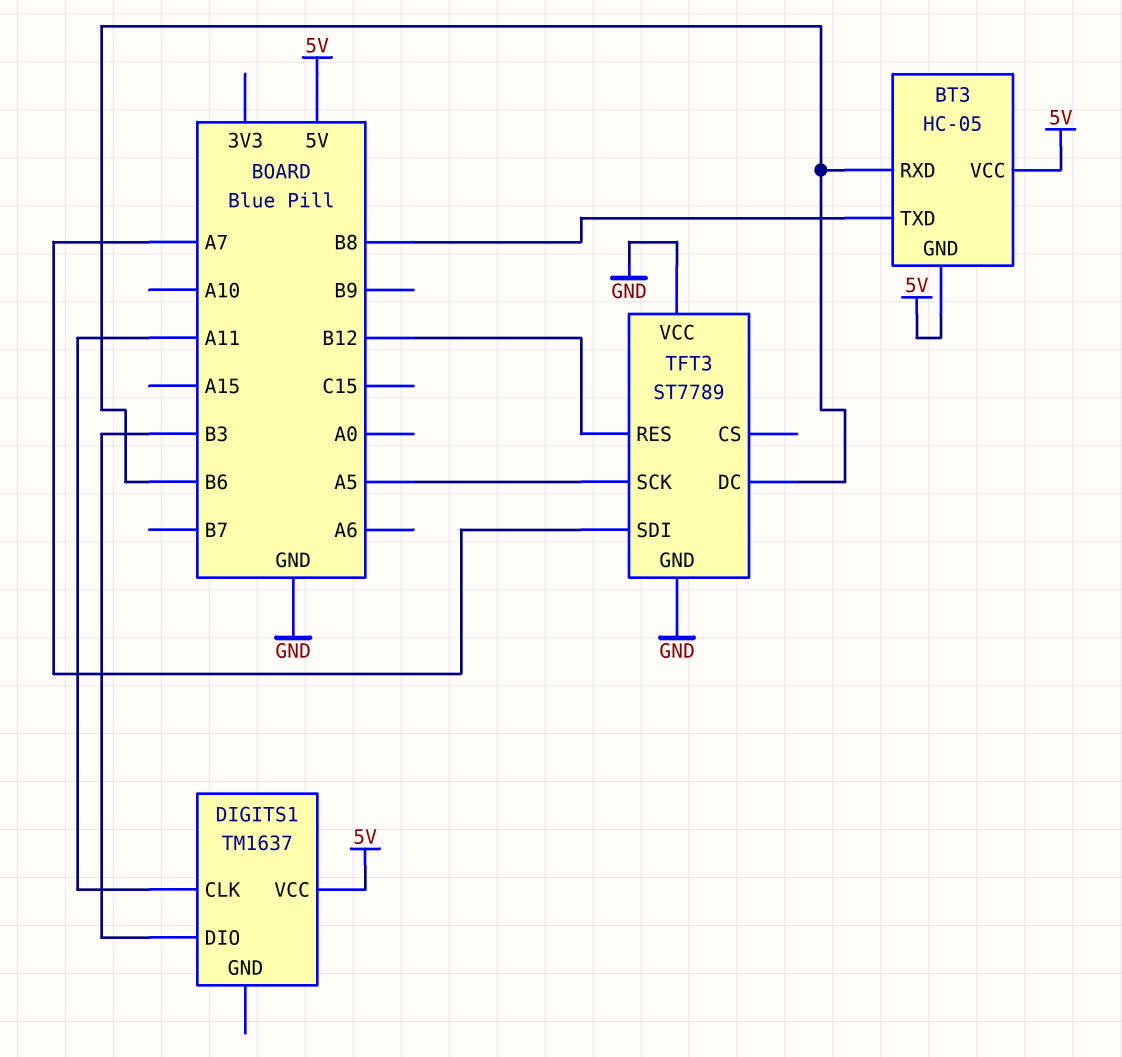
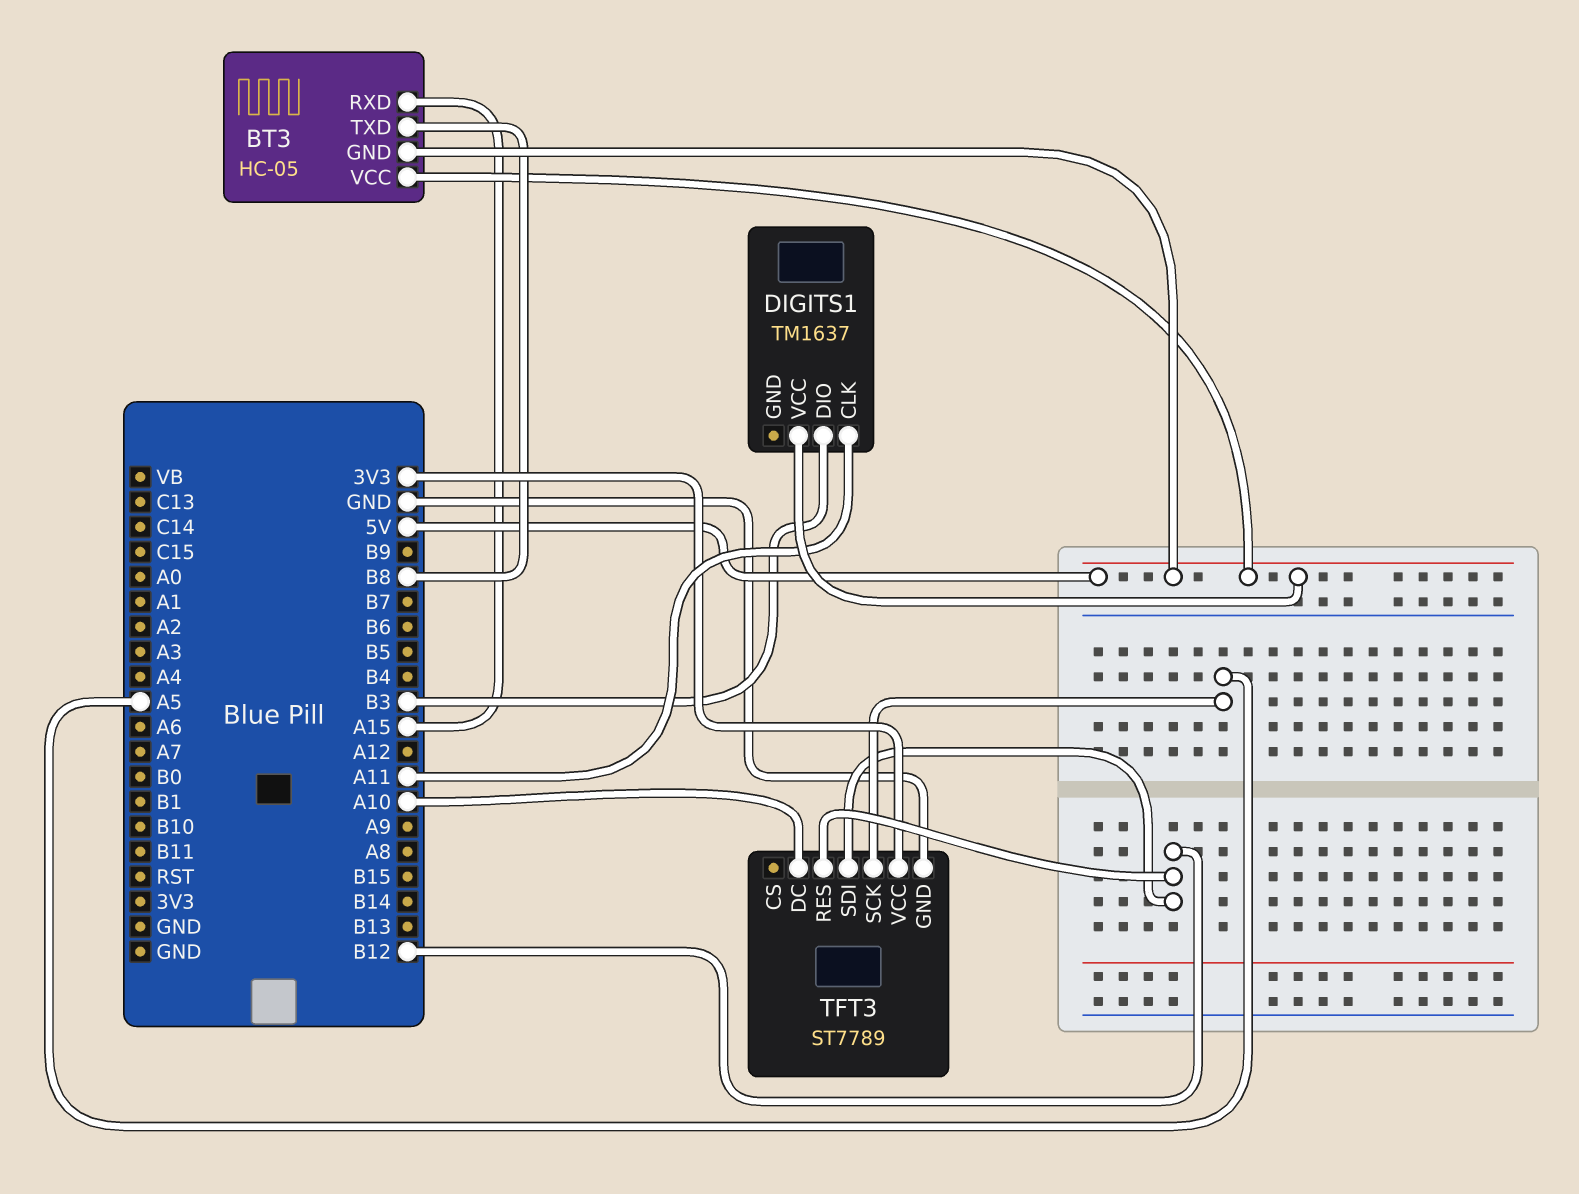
BT3 pin RXD: B6 -> A15
TFT3 pin DC: B6 -> A10
TFT3 pin SDI: A7 -> B12
TFT3 pin VCC: GND -> 3V3

